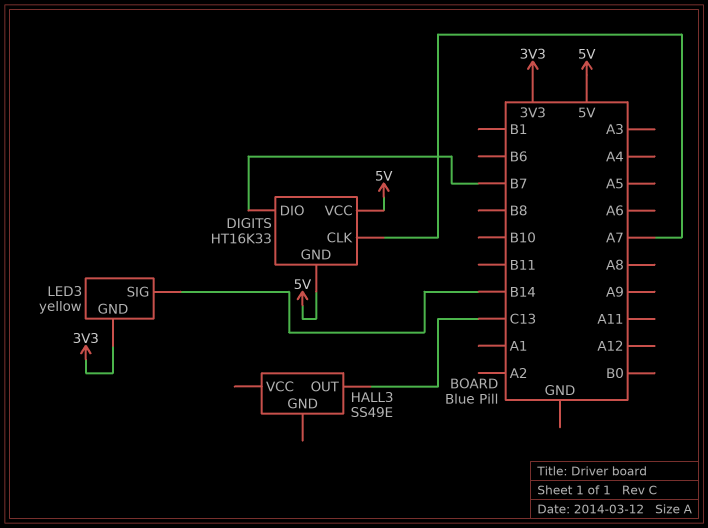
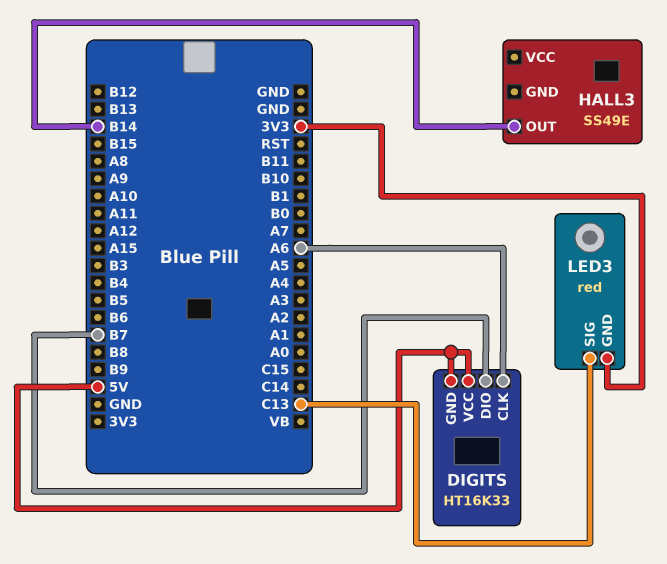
DIGITS pin CLK: A7 -> A6
HALL3 pin OUT: C13 -> B14
LED3: yellow -> red
LED3 pin SIG: B14 -> C13

